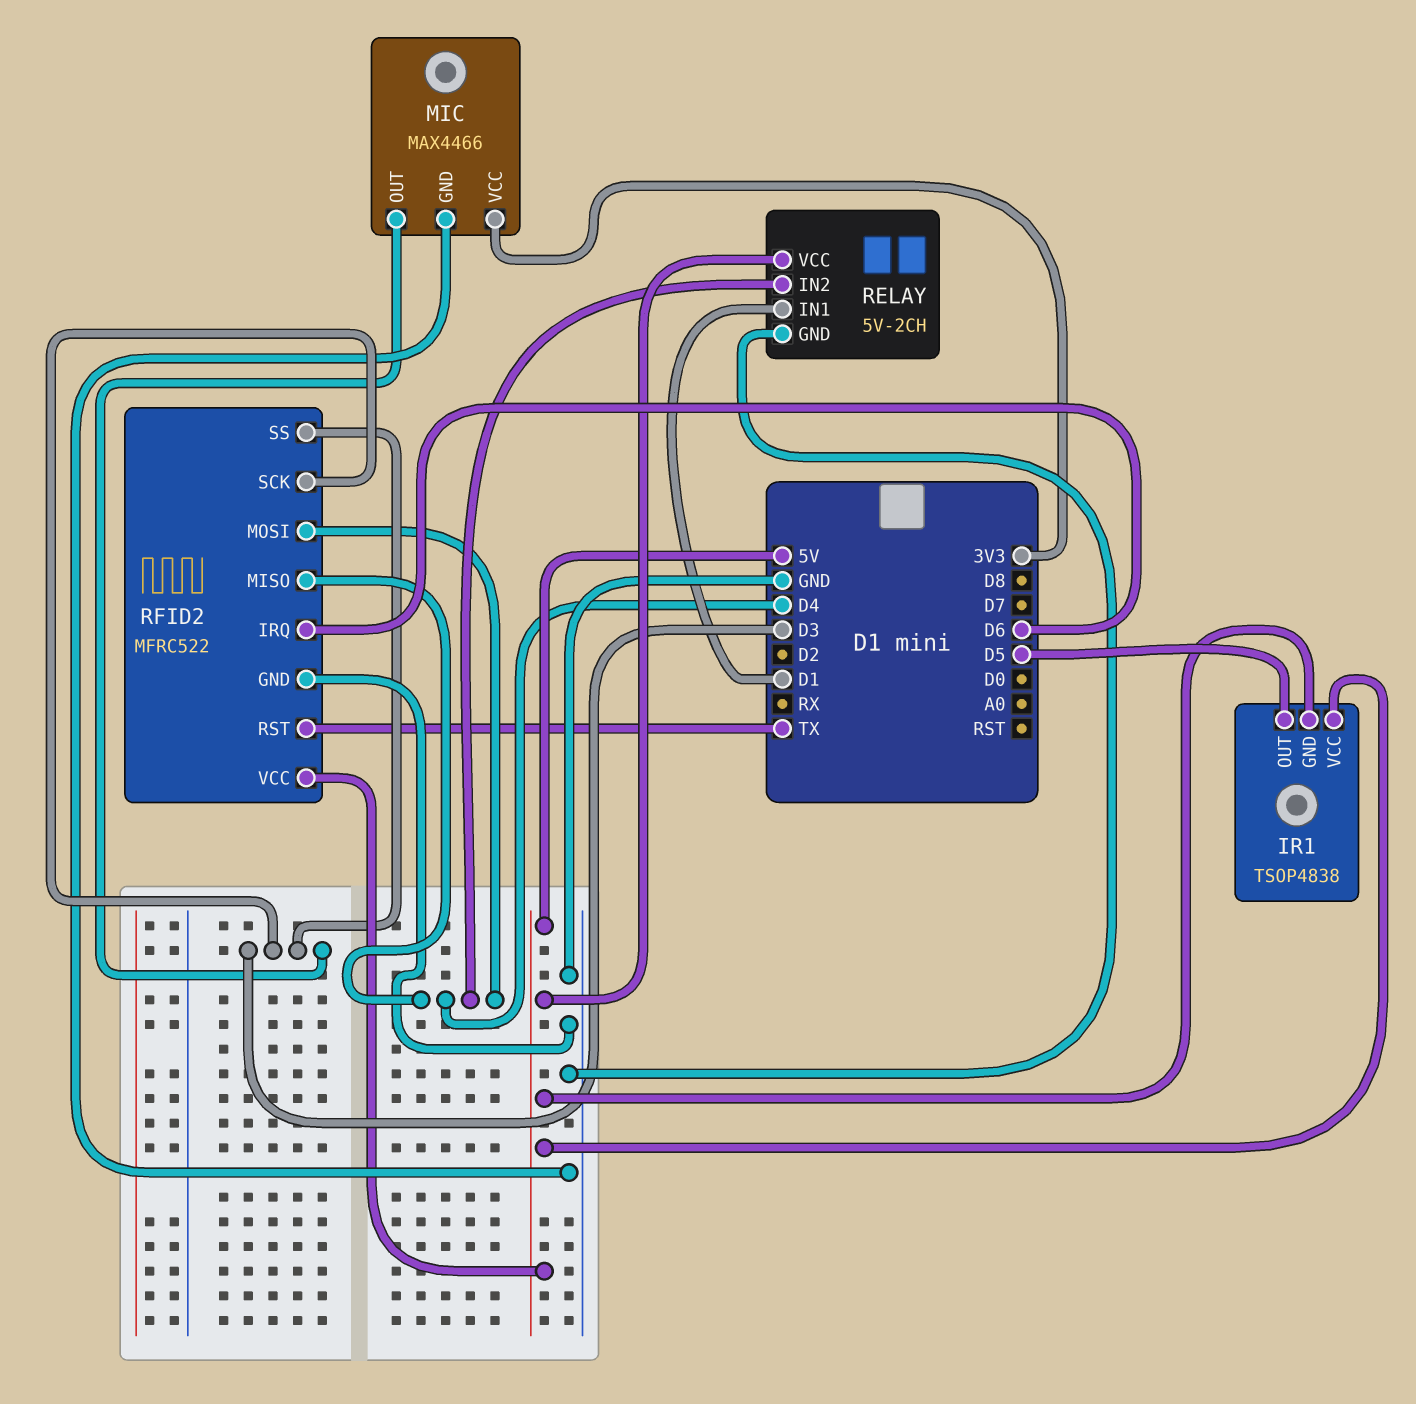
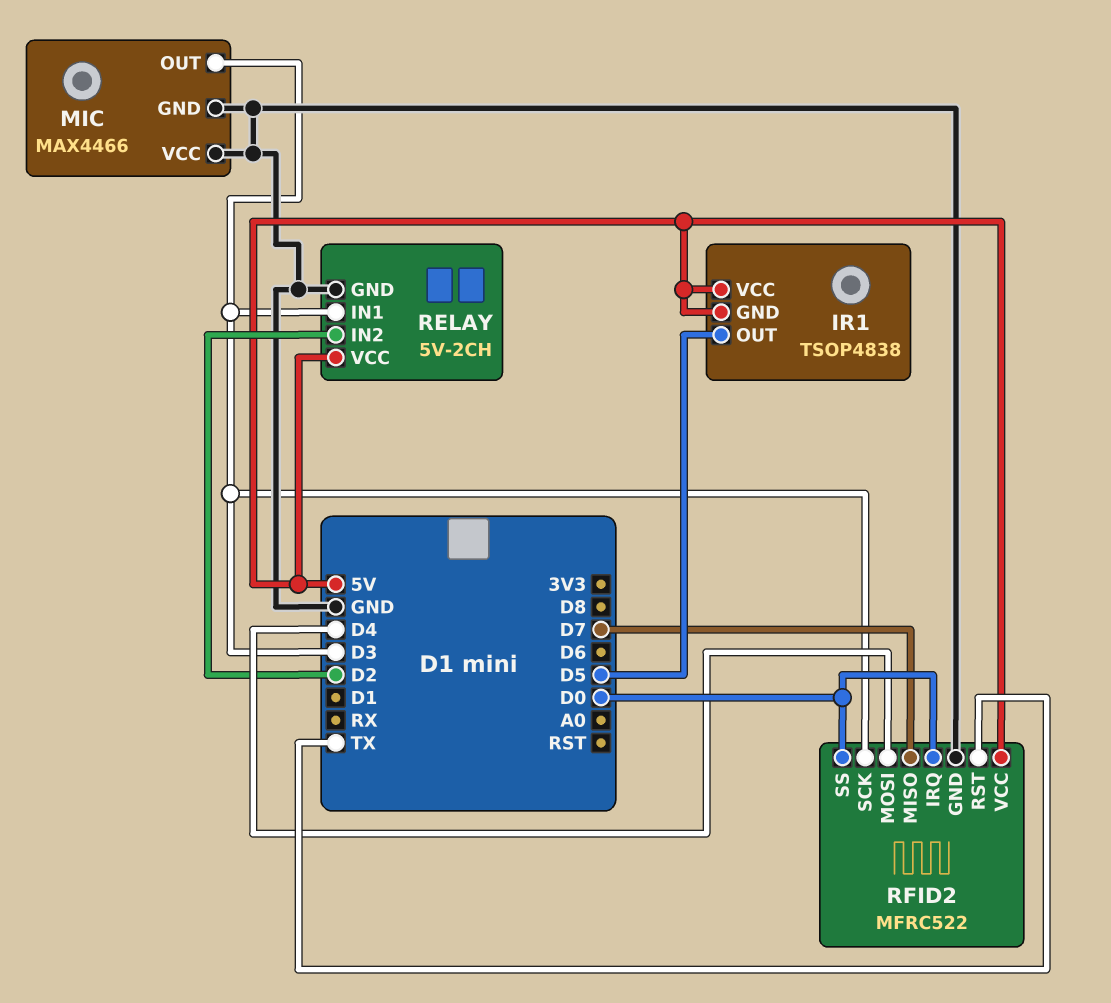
MIC pin VCC: 3V3 -> GND
RELAY pin IN1: D1 -> D3
RELAY pin IN2: D4 -> D2
RFID2 pin IRQ: D6 -> D0
RFID2 pin MISO: D4 -> D7
RFID2 pin SS: D3 -> D0

